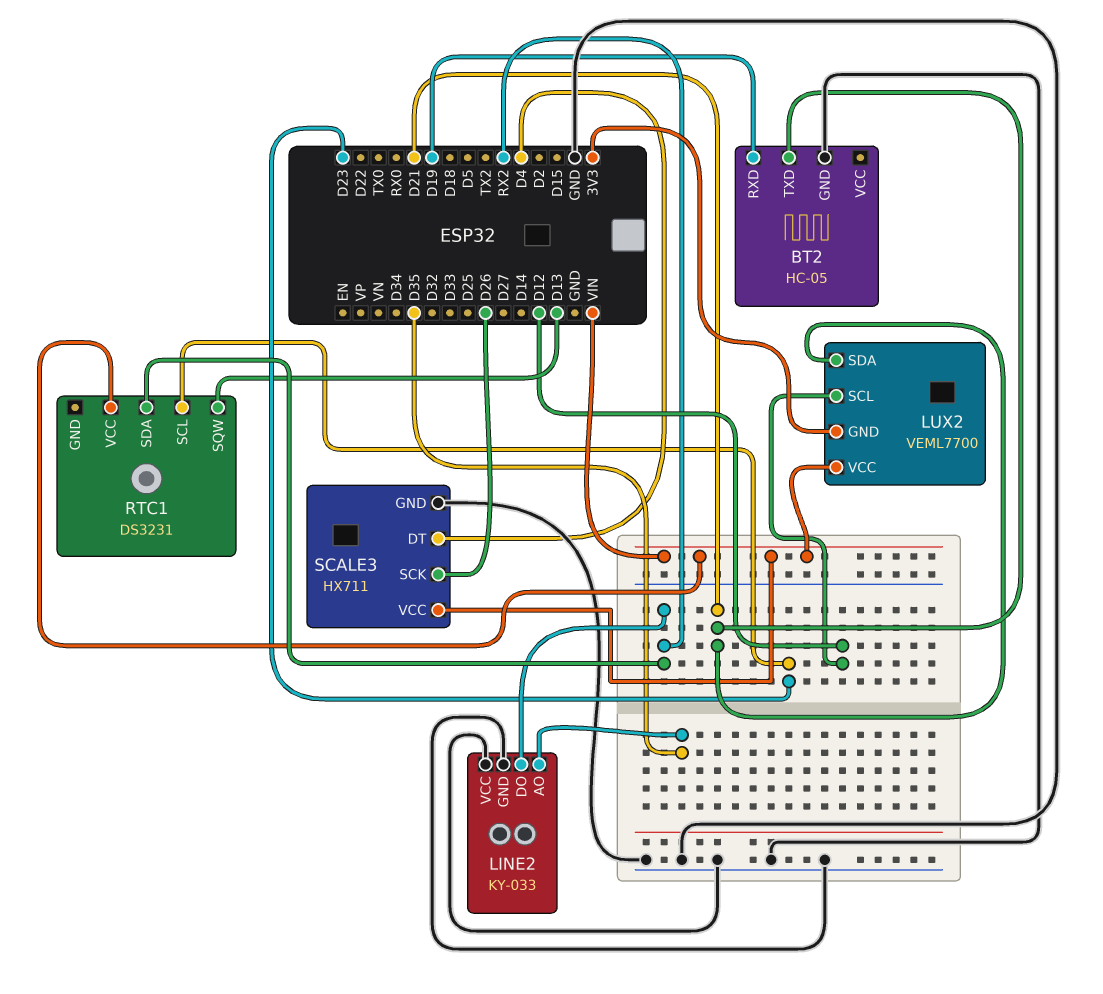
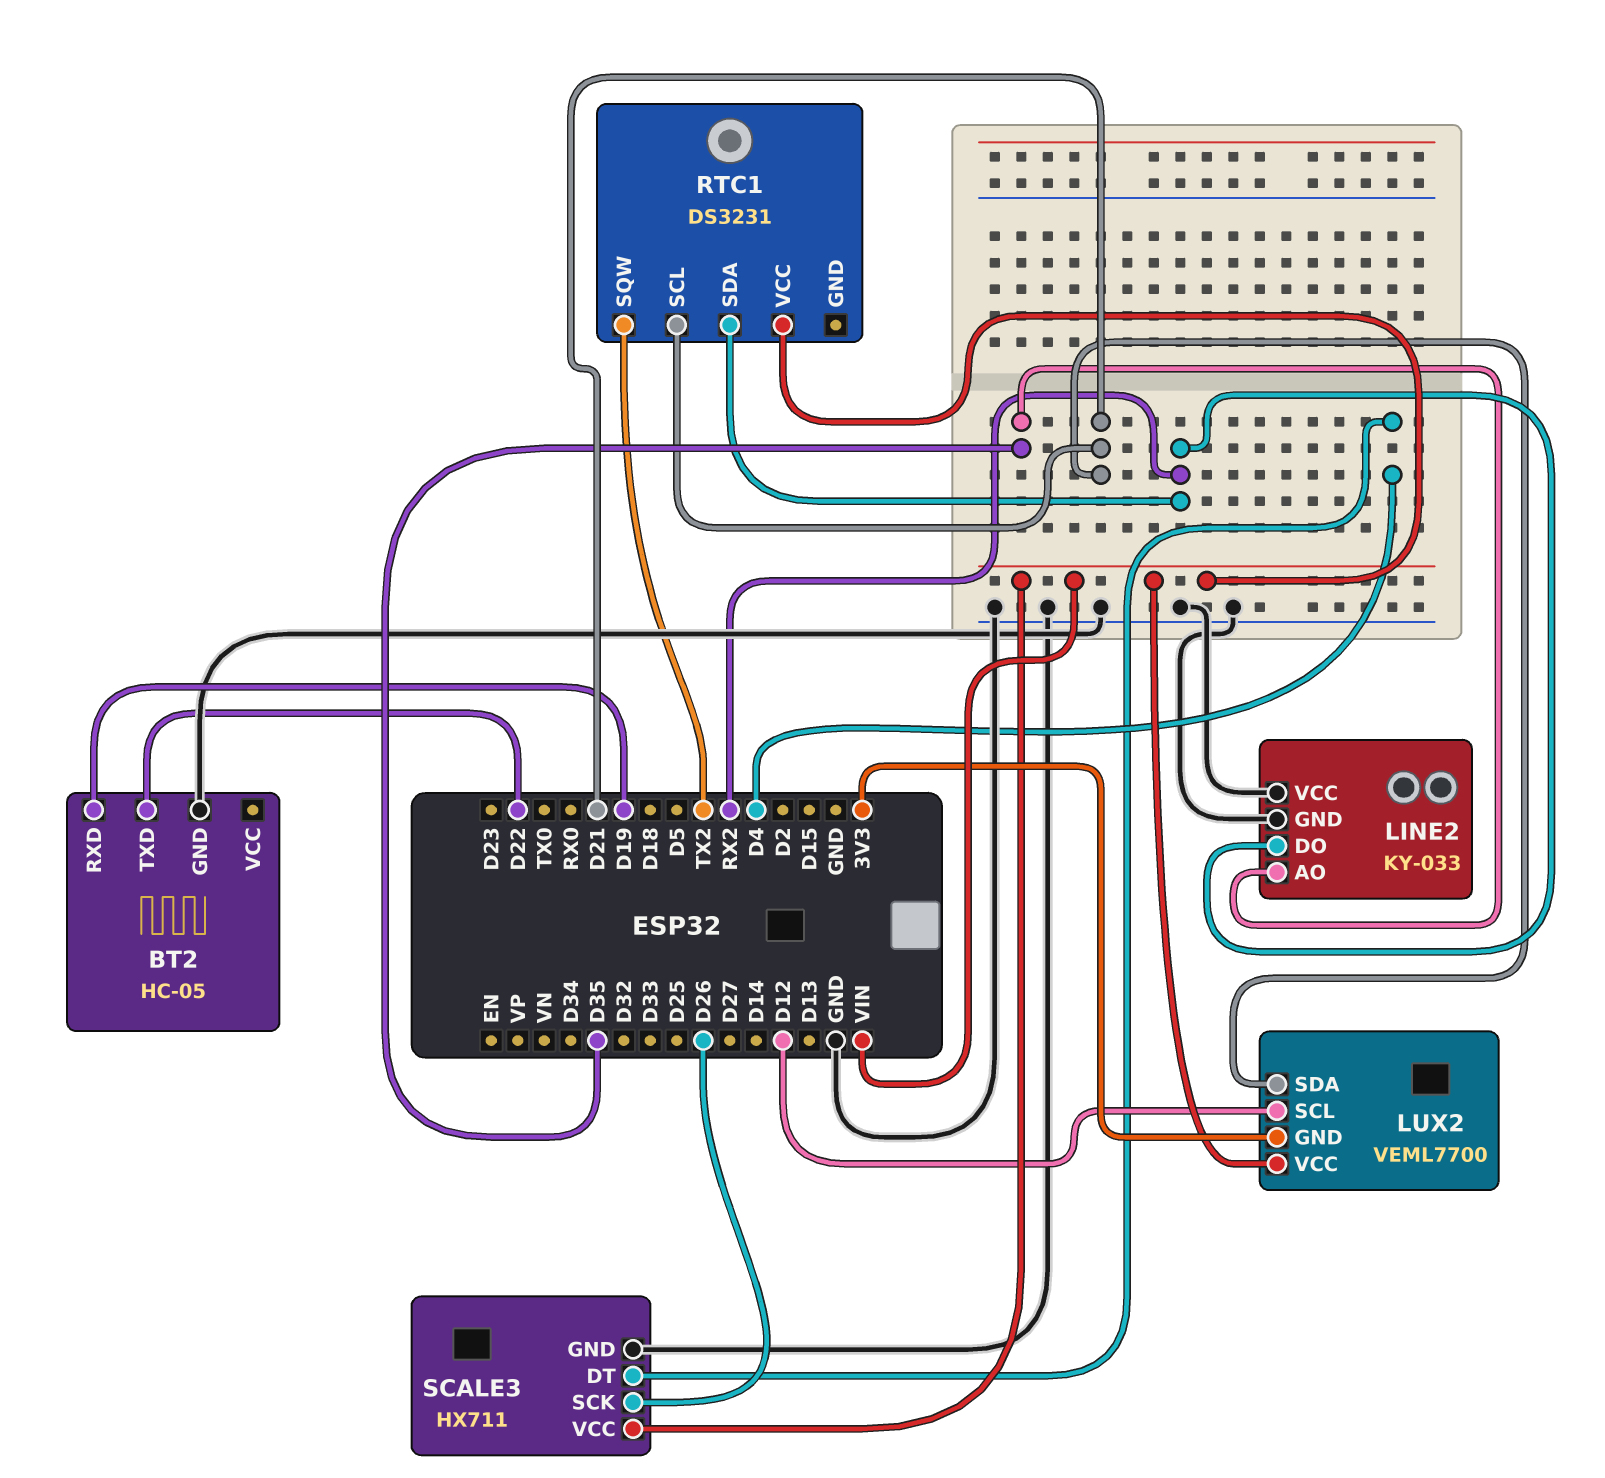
BT2 pin TXD: D21 -> D22
RTC1 pin SCL: D23 -> D21
RTC1 pin SQW: D13 -> TX2

